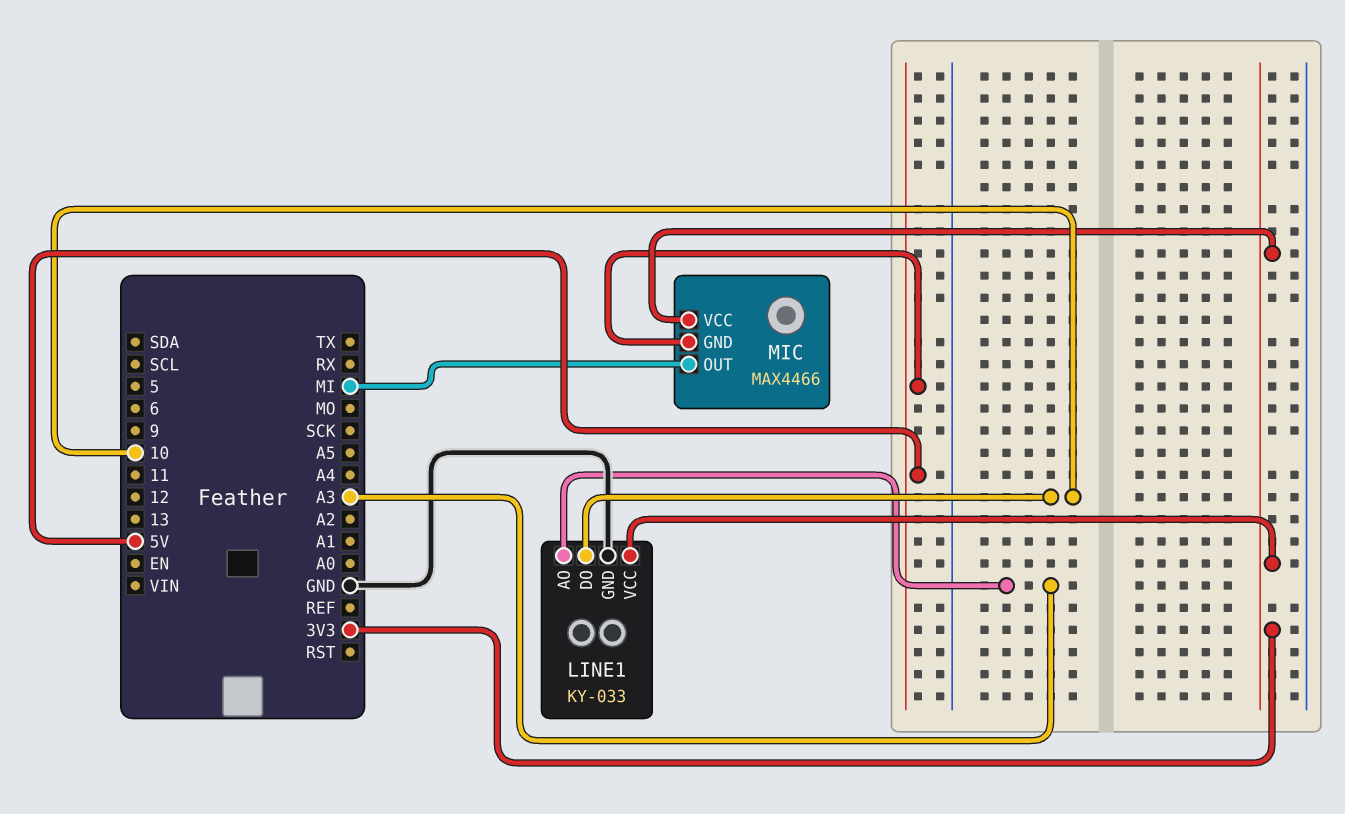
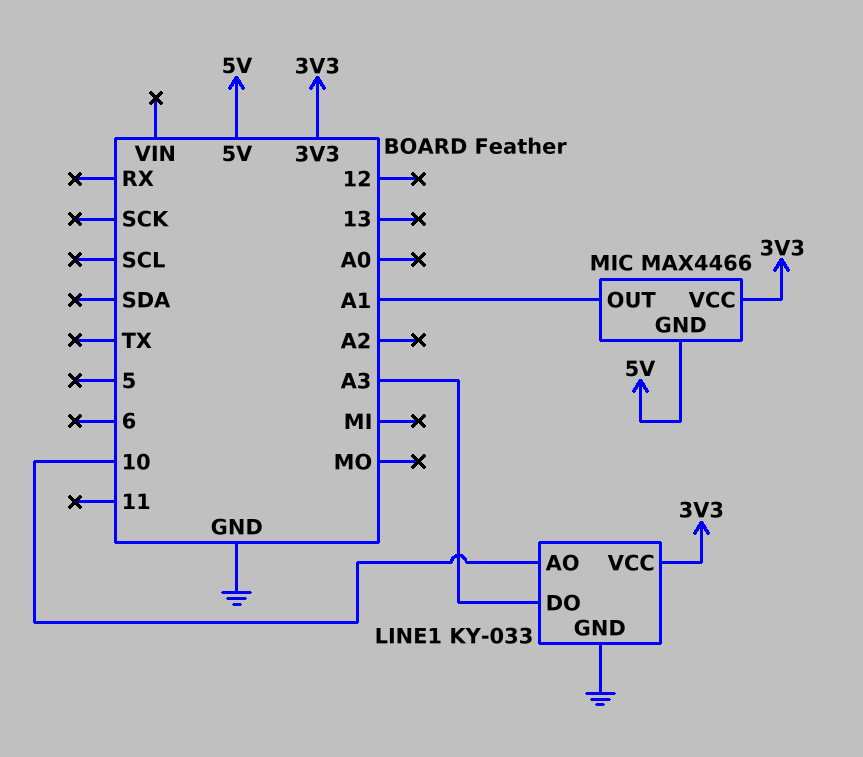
LINE1 pin AO: A3 -> 10
LINE1 pin DO: 10 -> A3
MIC pin OUT: MI -> A1

